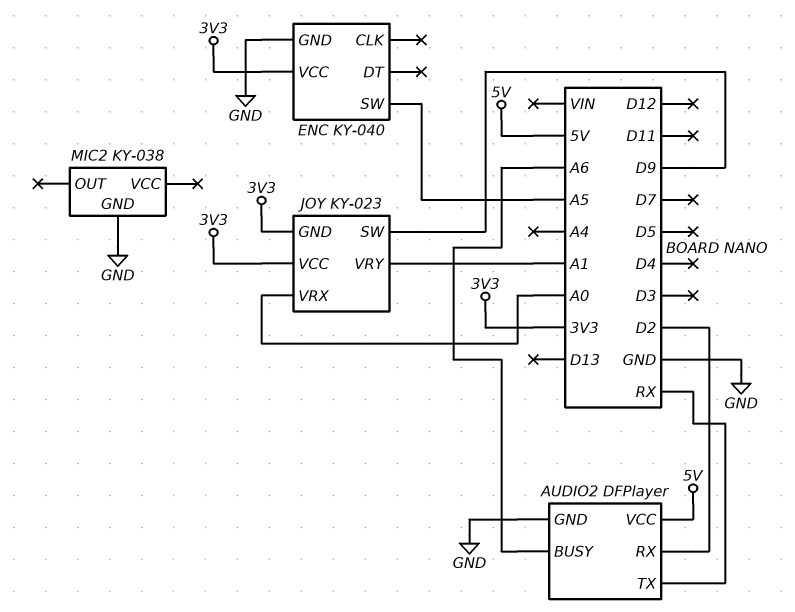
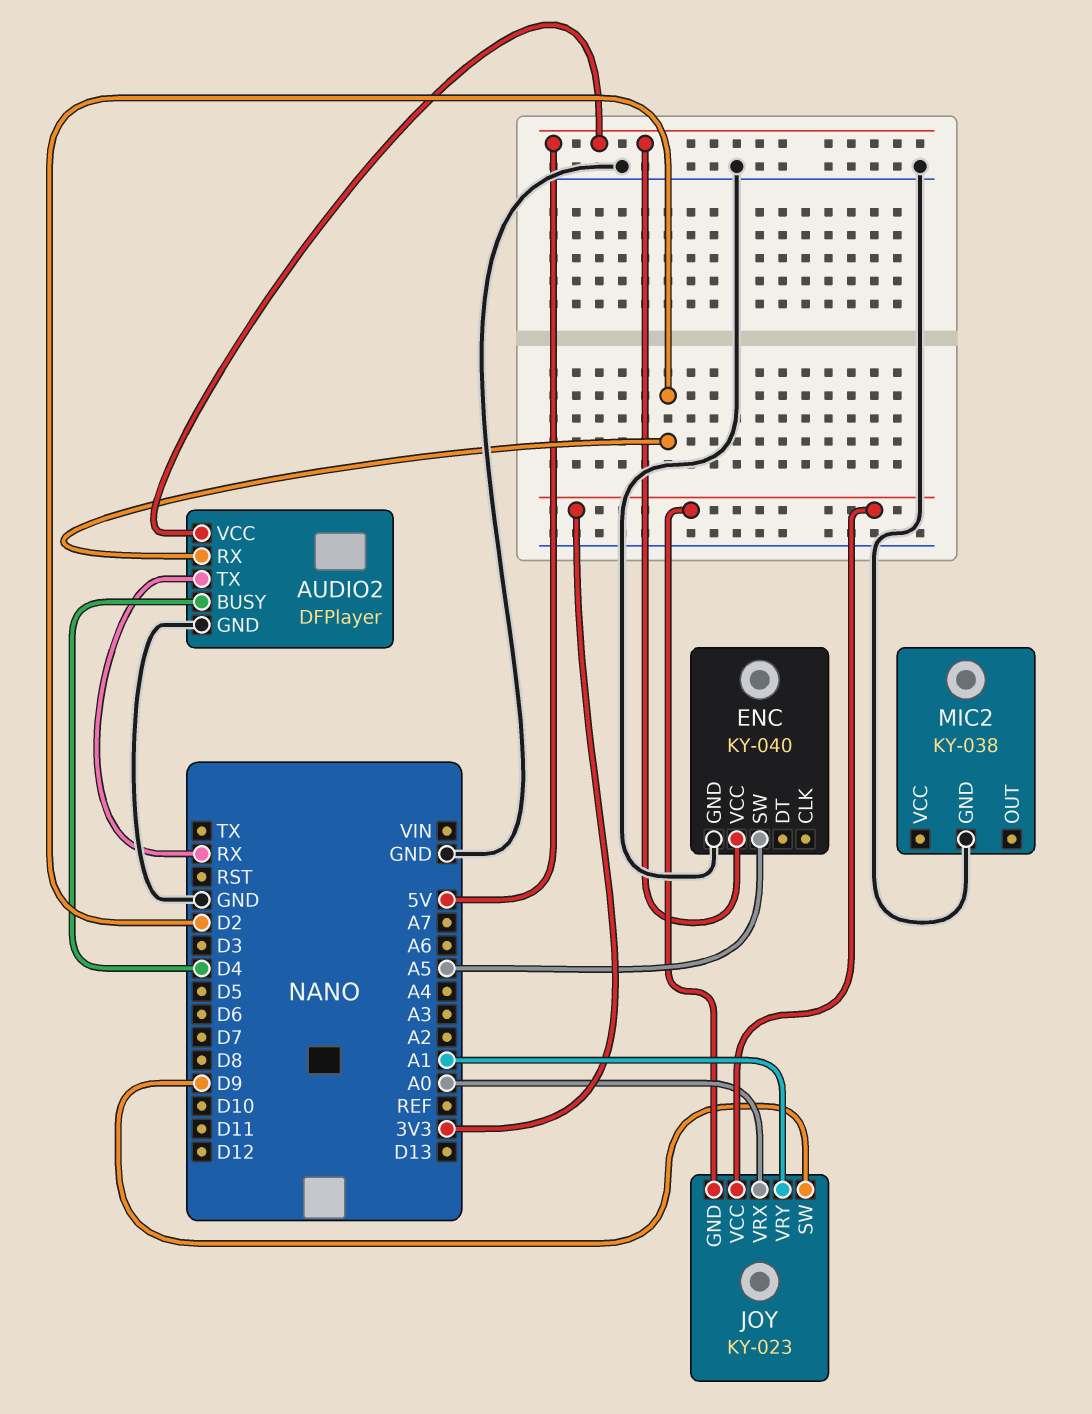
AUDIO2 pin BUSY: A6 -> D4
ENC pin VCC: 3V3 -> 5V

